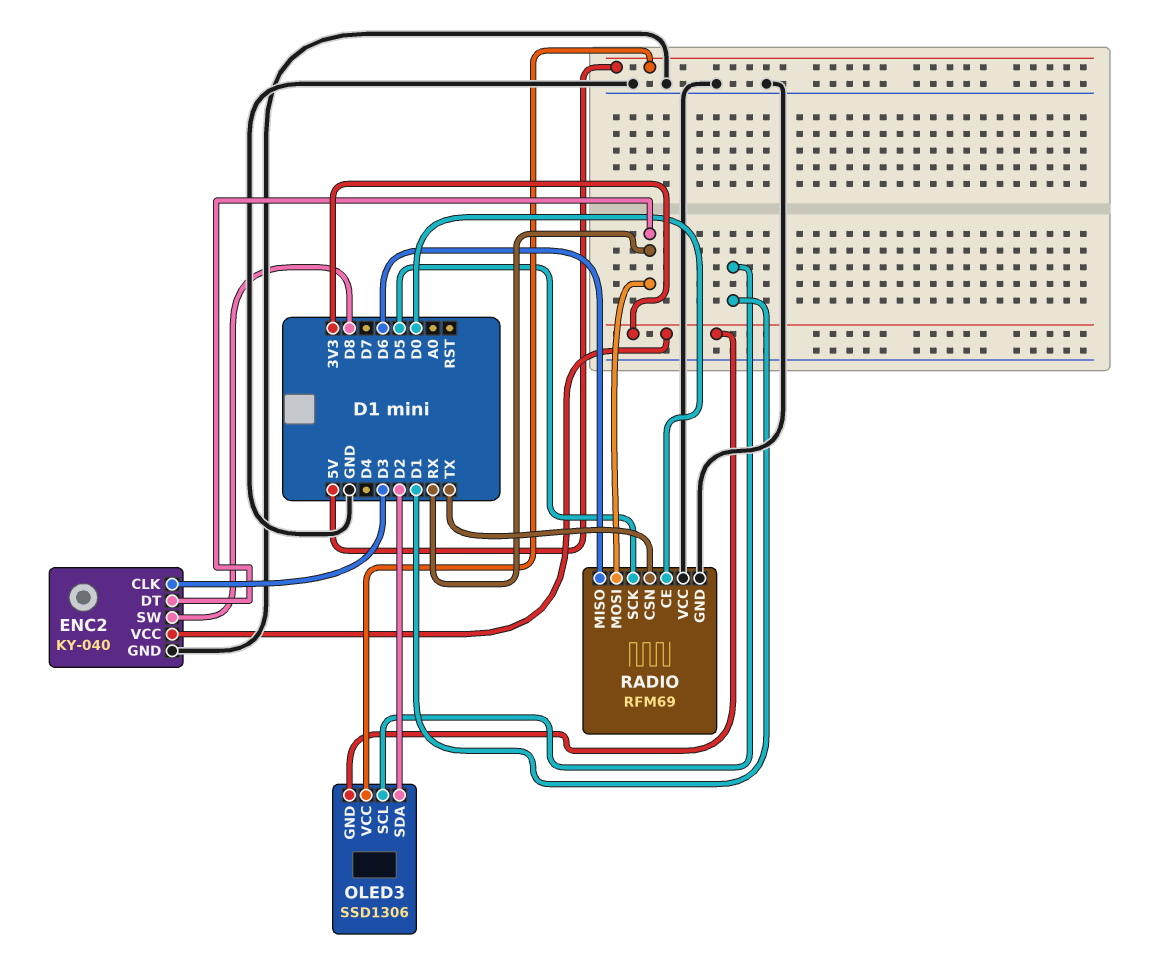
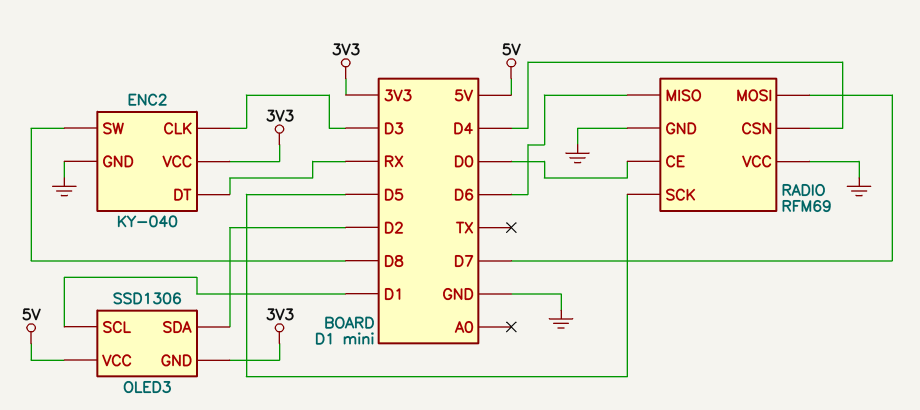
RADIO pin CSN: TX -> D4
RADIO pin MOSI: RX -> D7

